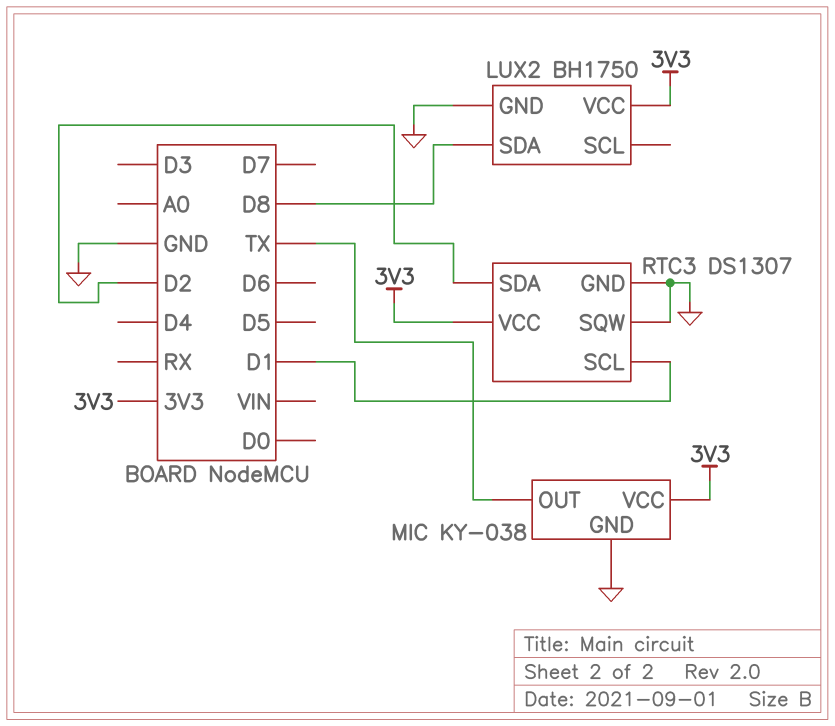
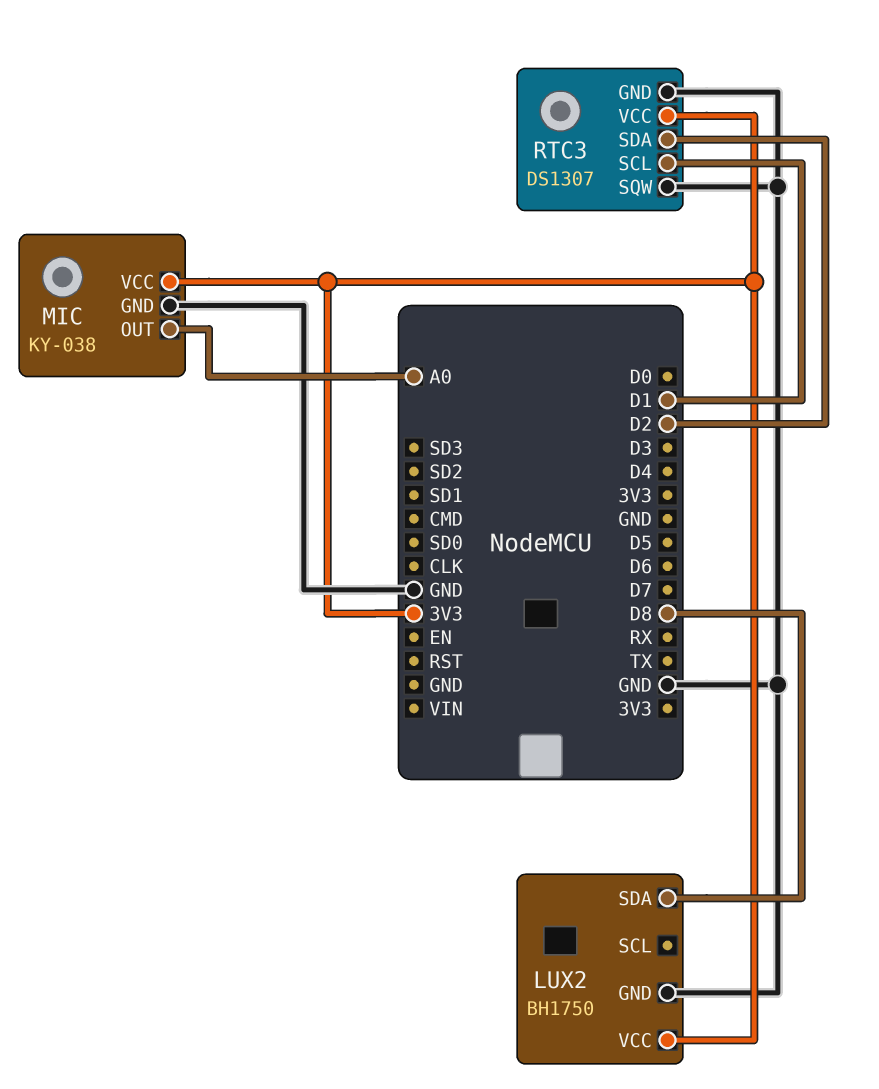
MIC pin OUT: TX -> A0

